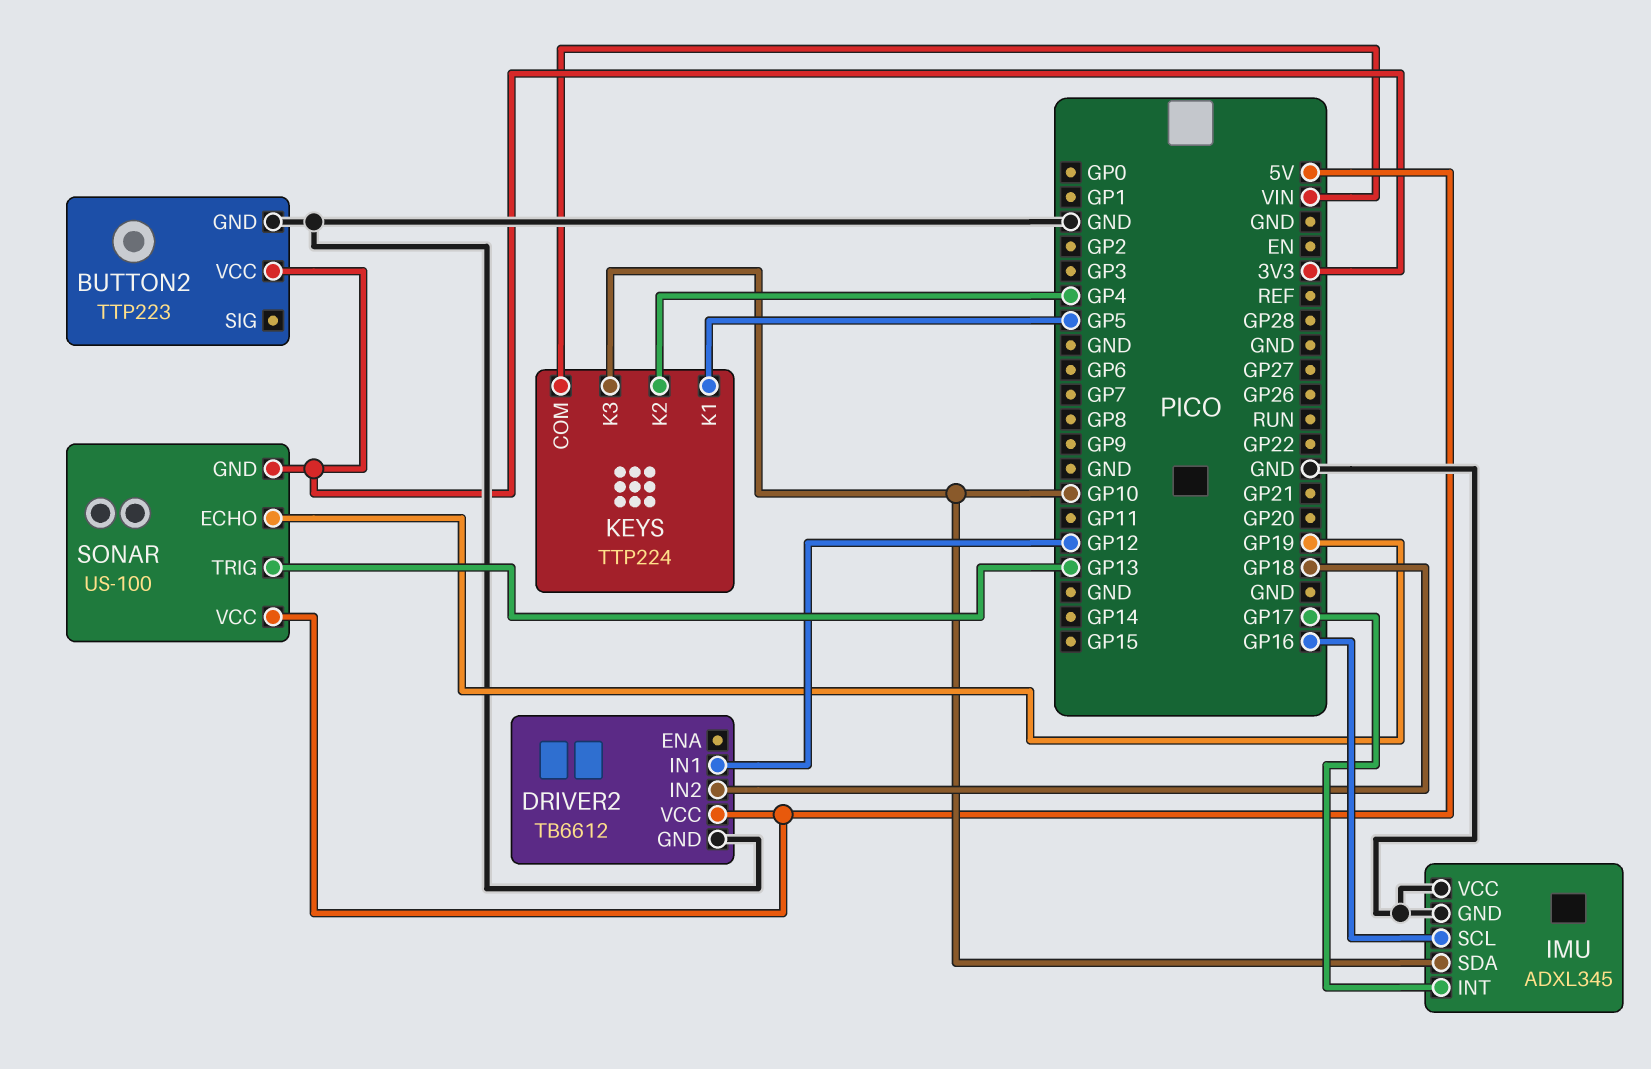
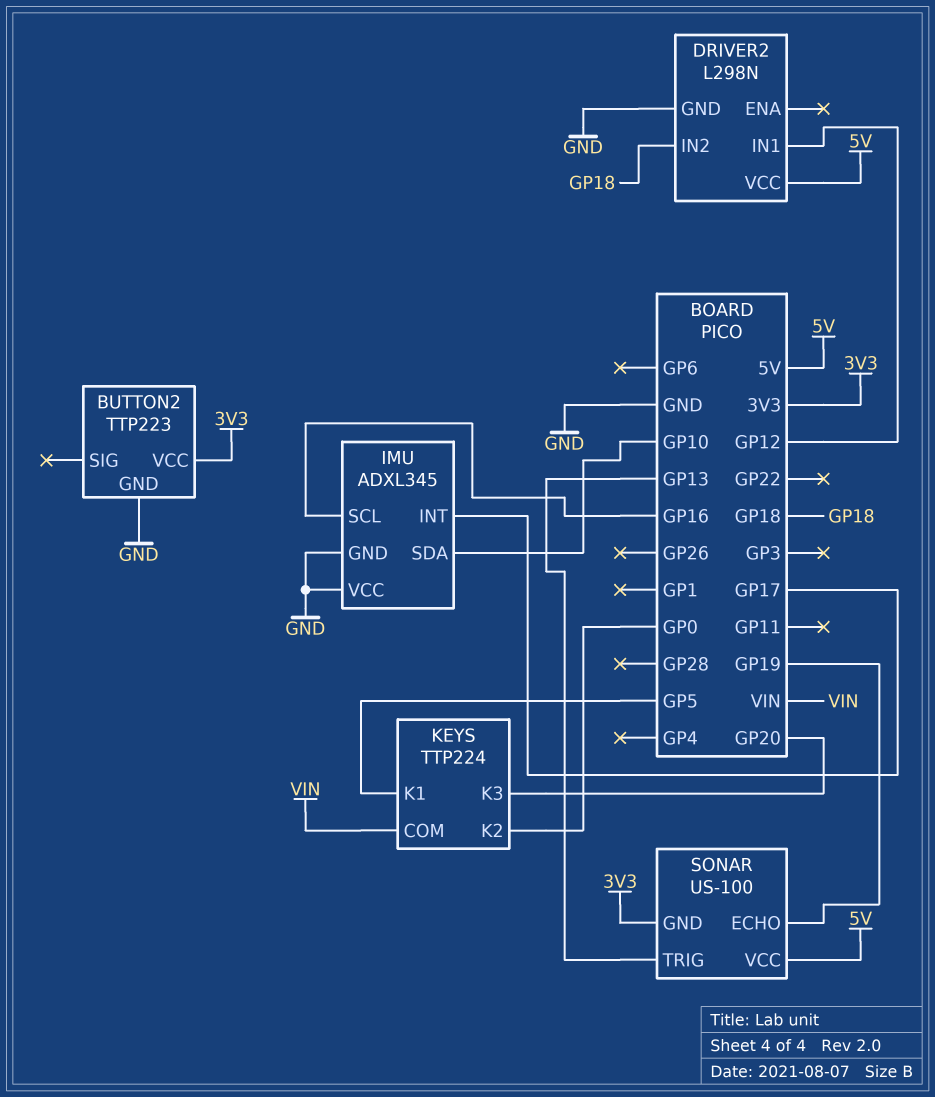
DRIVER2: TB6612 -> L298N
KEYS pin K2: GP4 -> GP0
KEYS pin K3: GP10 -> GP20

